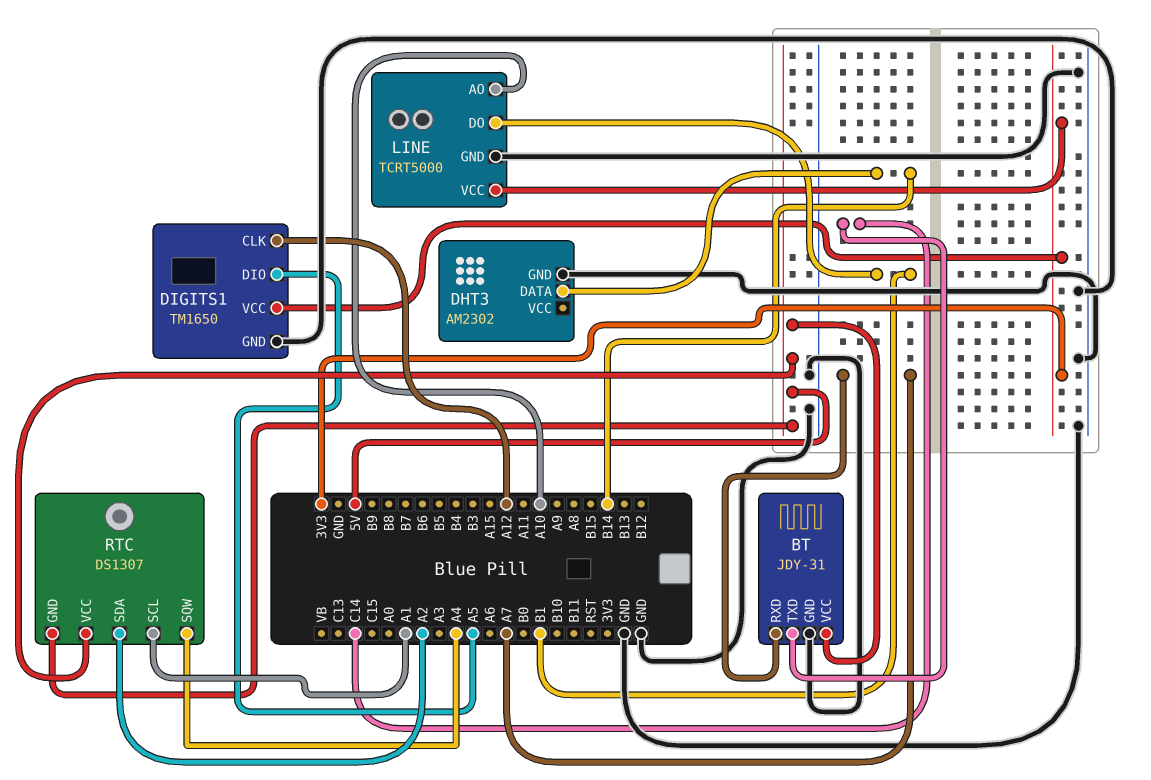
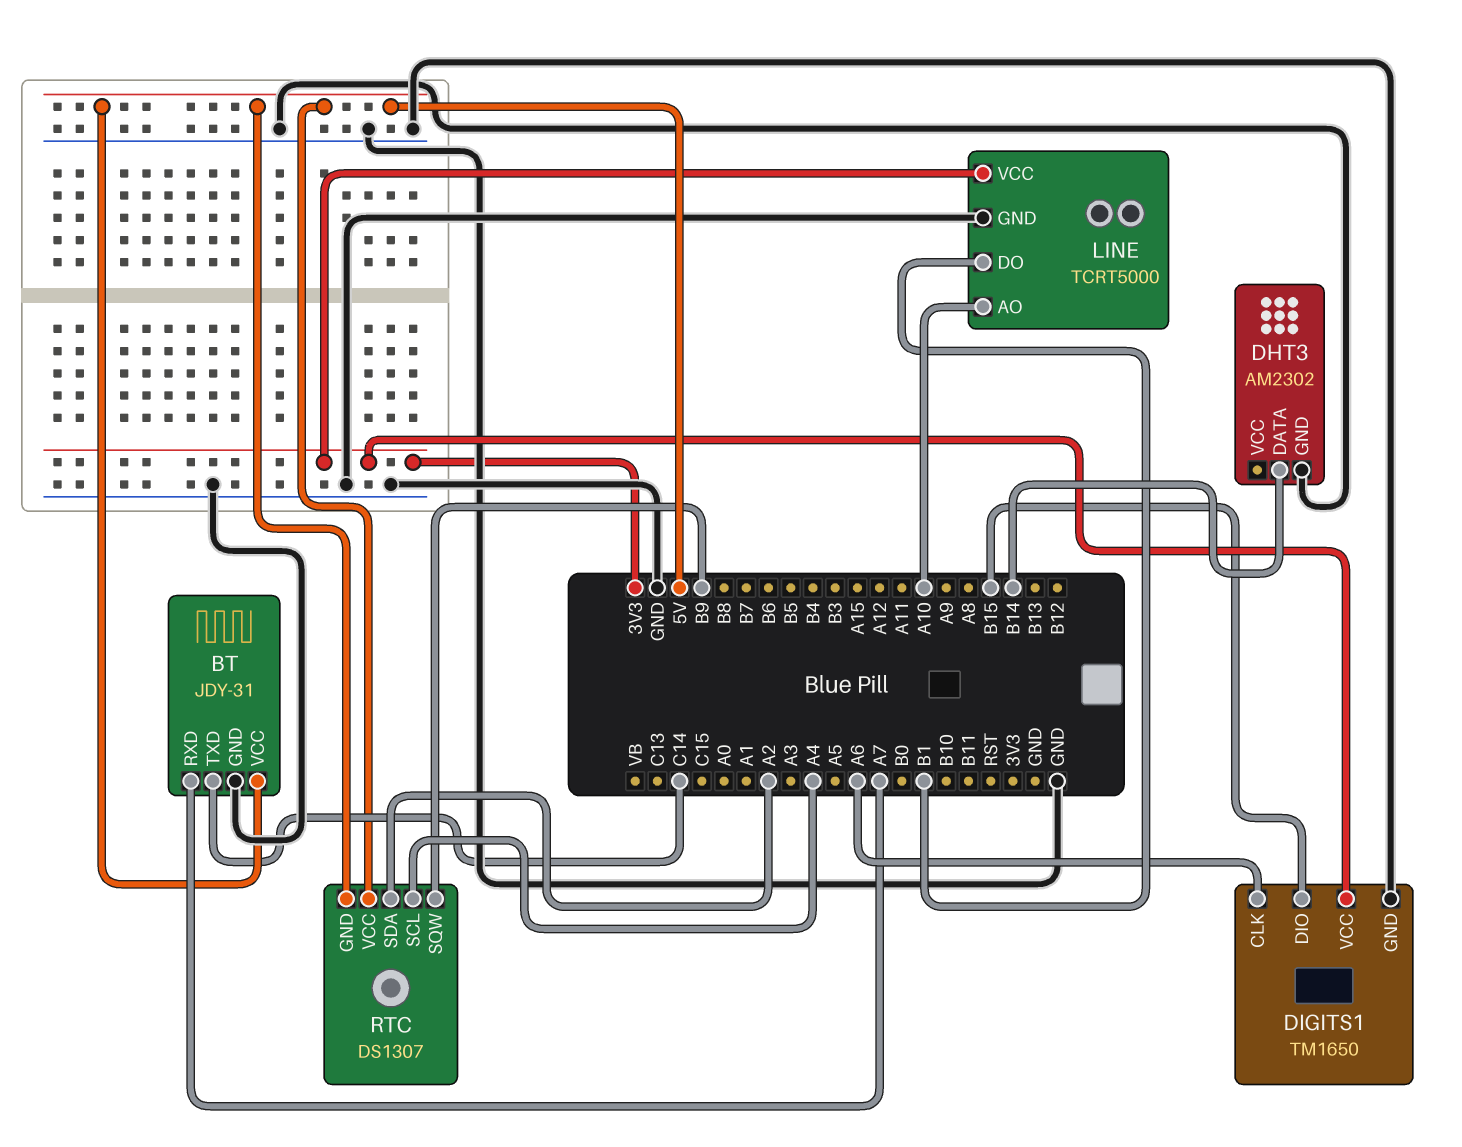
DIGITS1 pin CLK: A12 -> A6
DIGITS1 pin DIO: A5 -> B15
RTC pin SCL: A1 -> A4
RTC pin SQW: A4 -> B9

